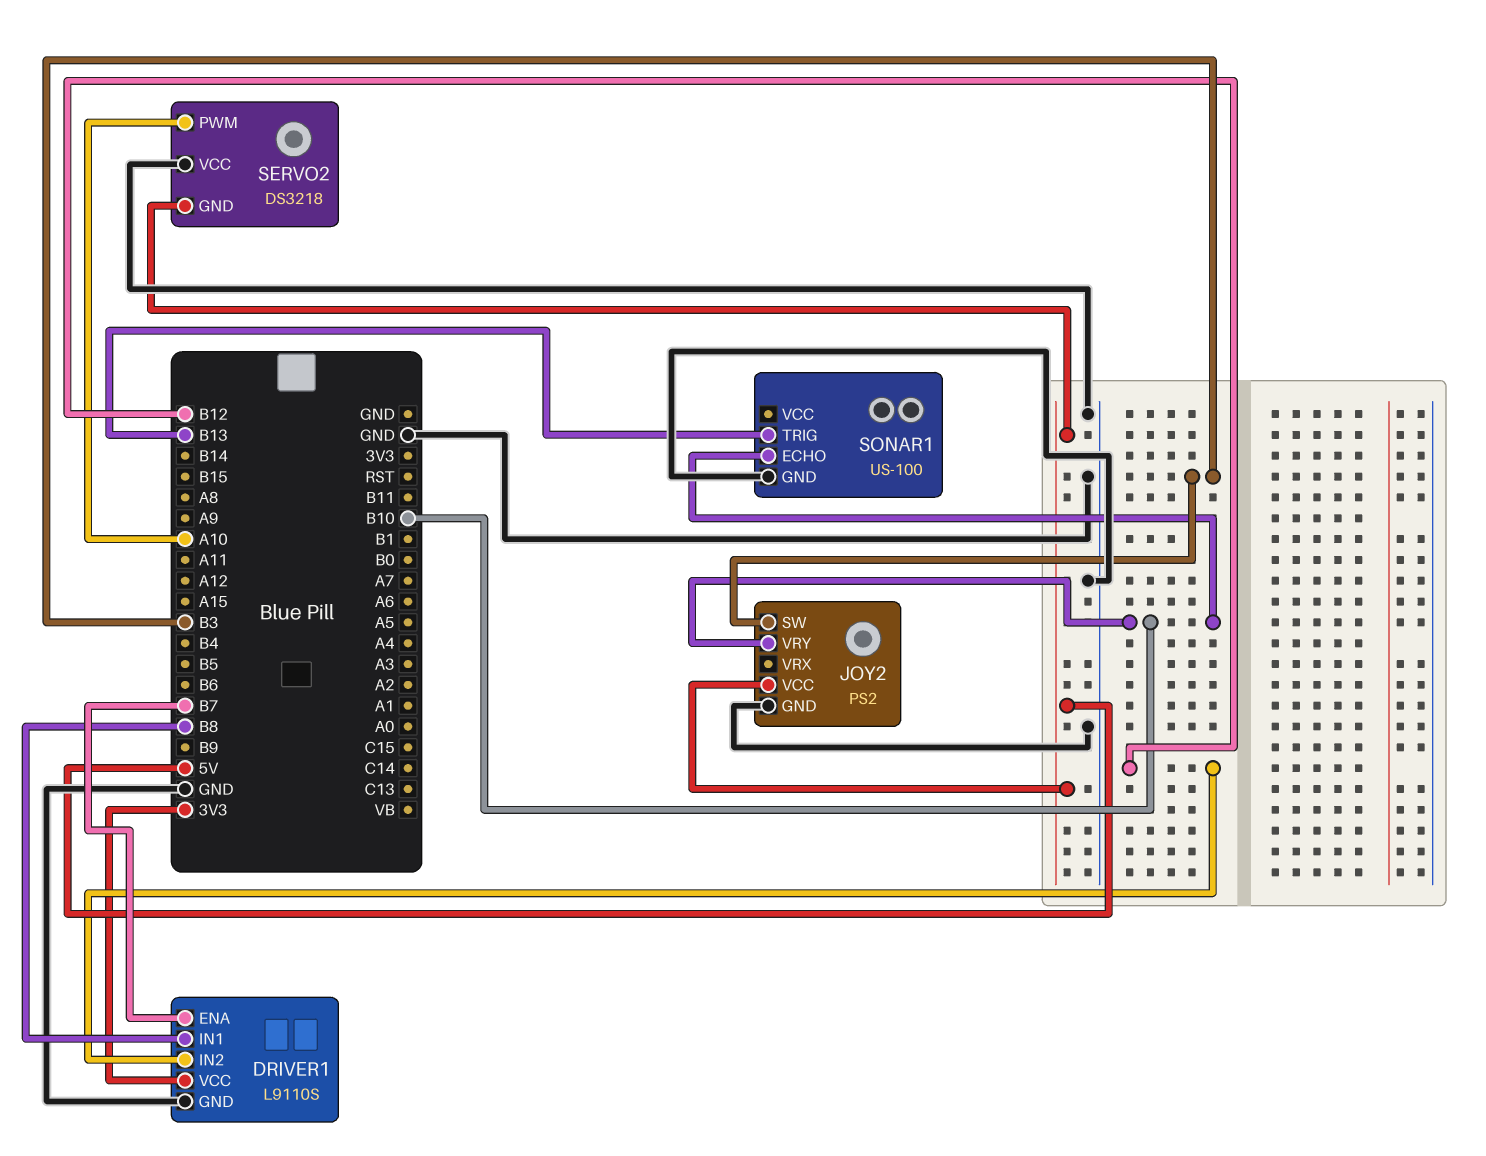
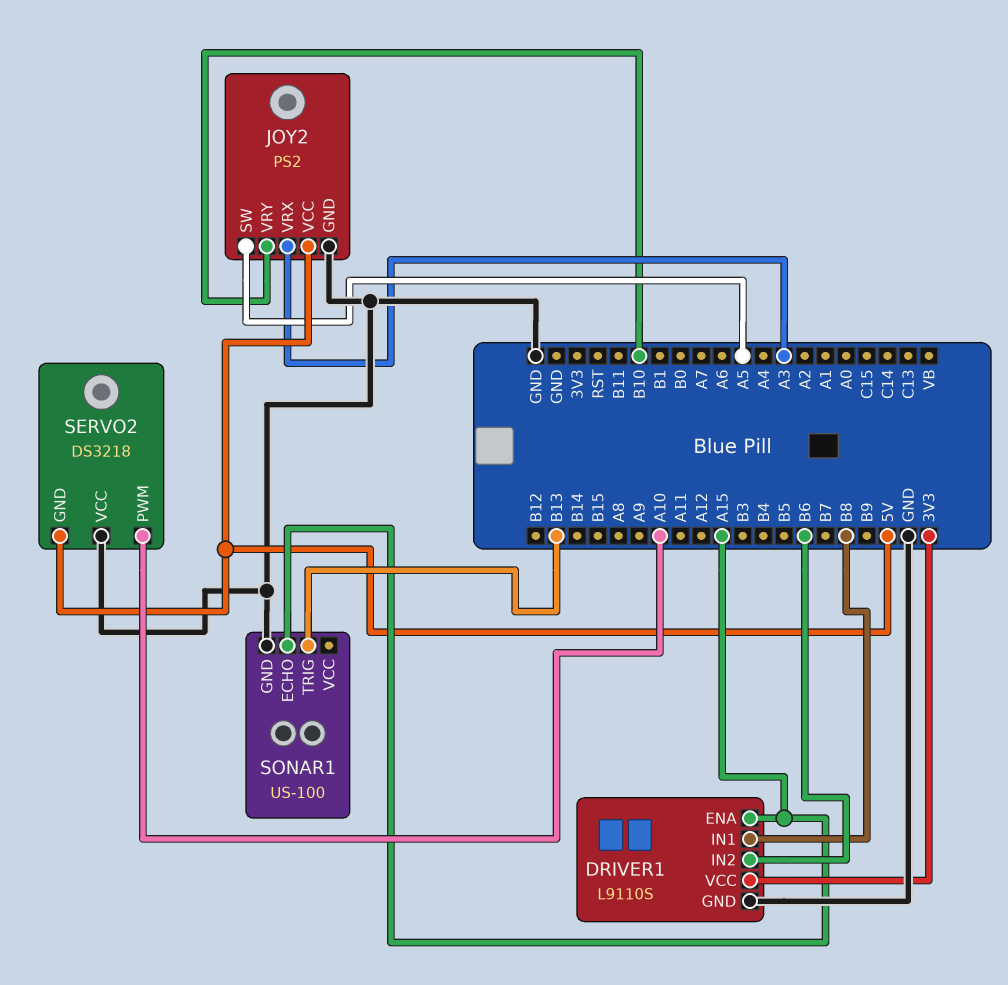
DRIVER1 pin ENA: B7 -> A15
DRIVER1 pin IN2: B12 -> B6
JOY2 pin SW: B3 -> A5
JOY2 pin VRX: none -> A3
SONAR1 pin ECHO: B10 -> A15

